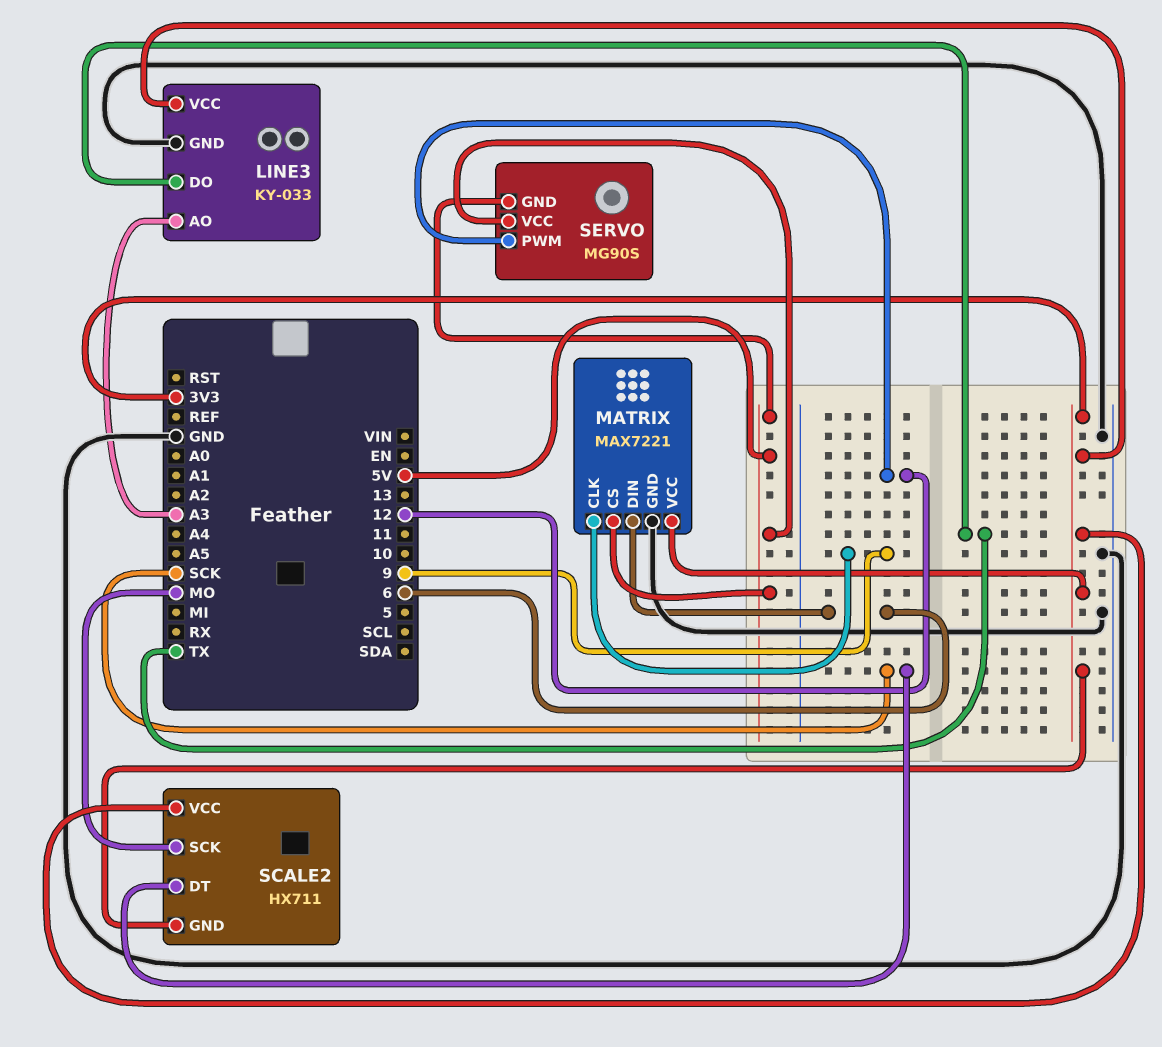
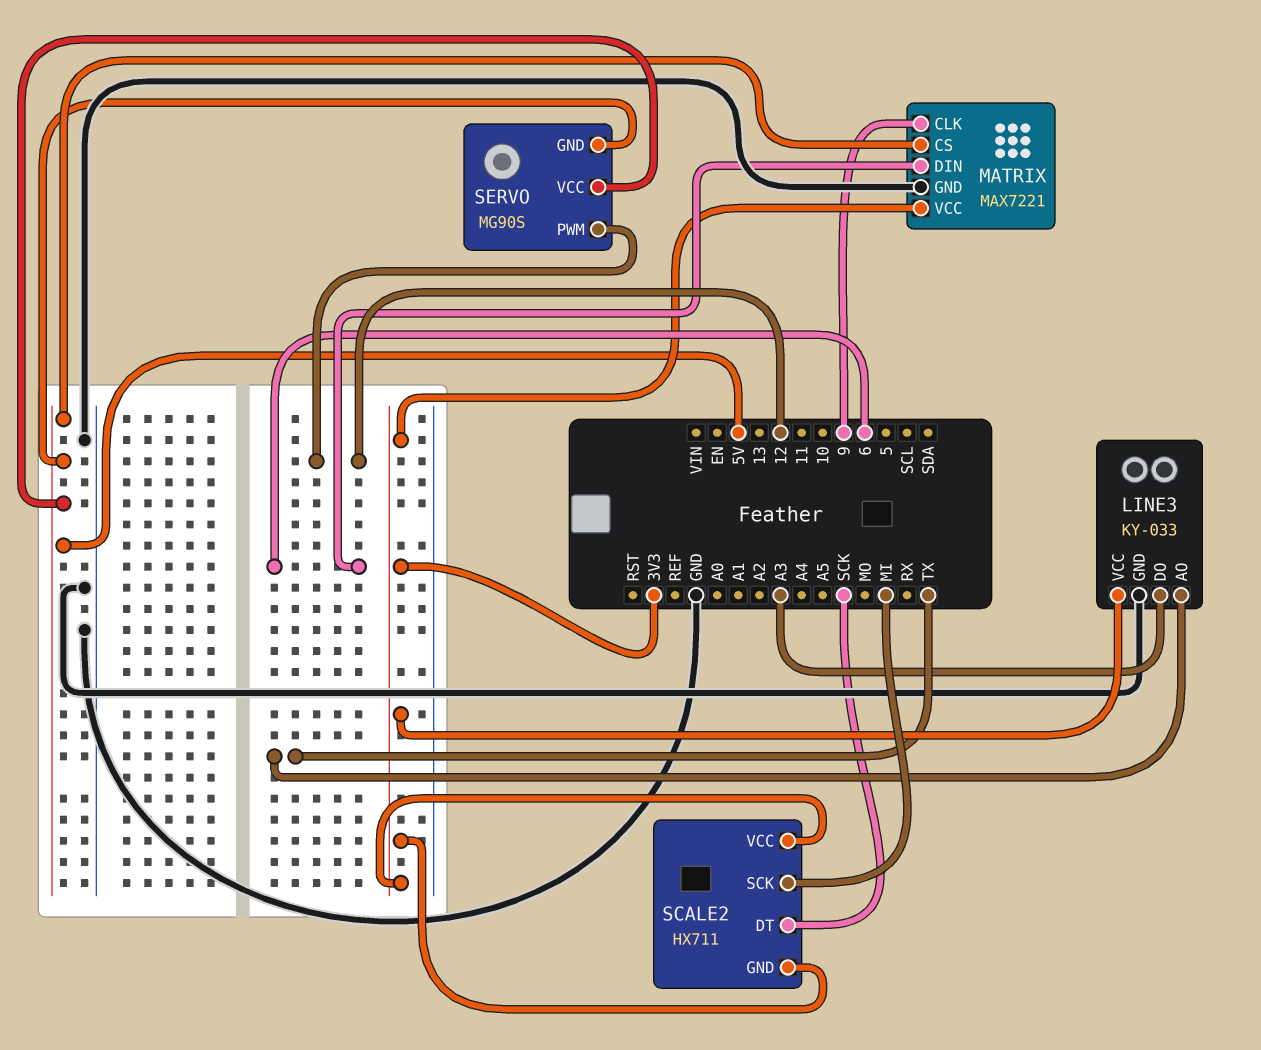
LINE3 pin AO: A3 -> TX
LINE3 pin DO: TX -> A3
SCALE2 pin SCK: MO -> MI

